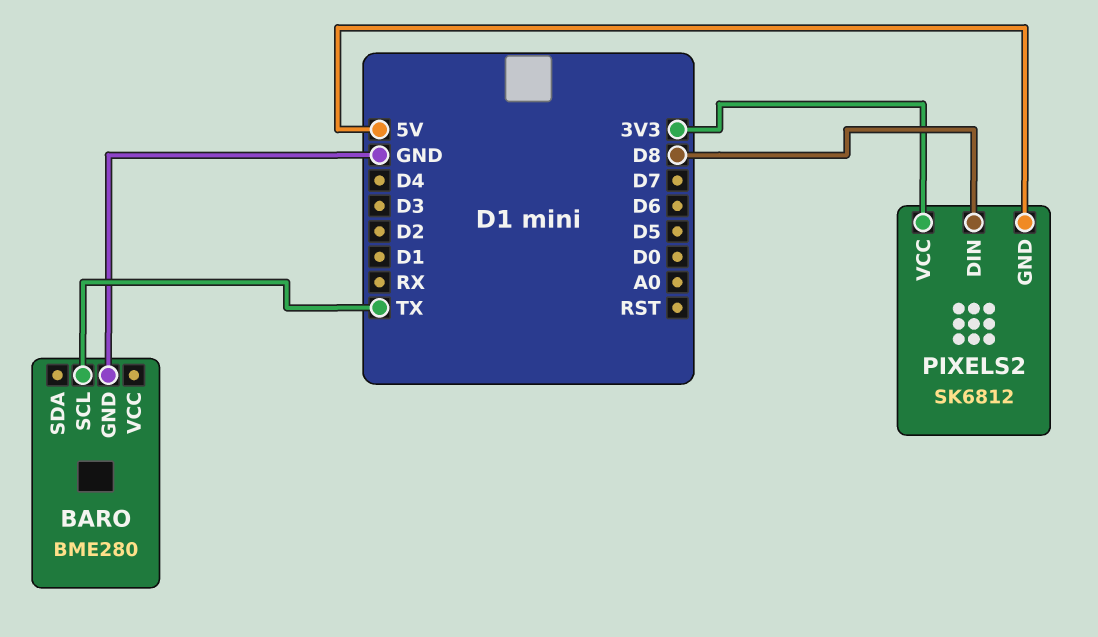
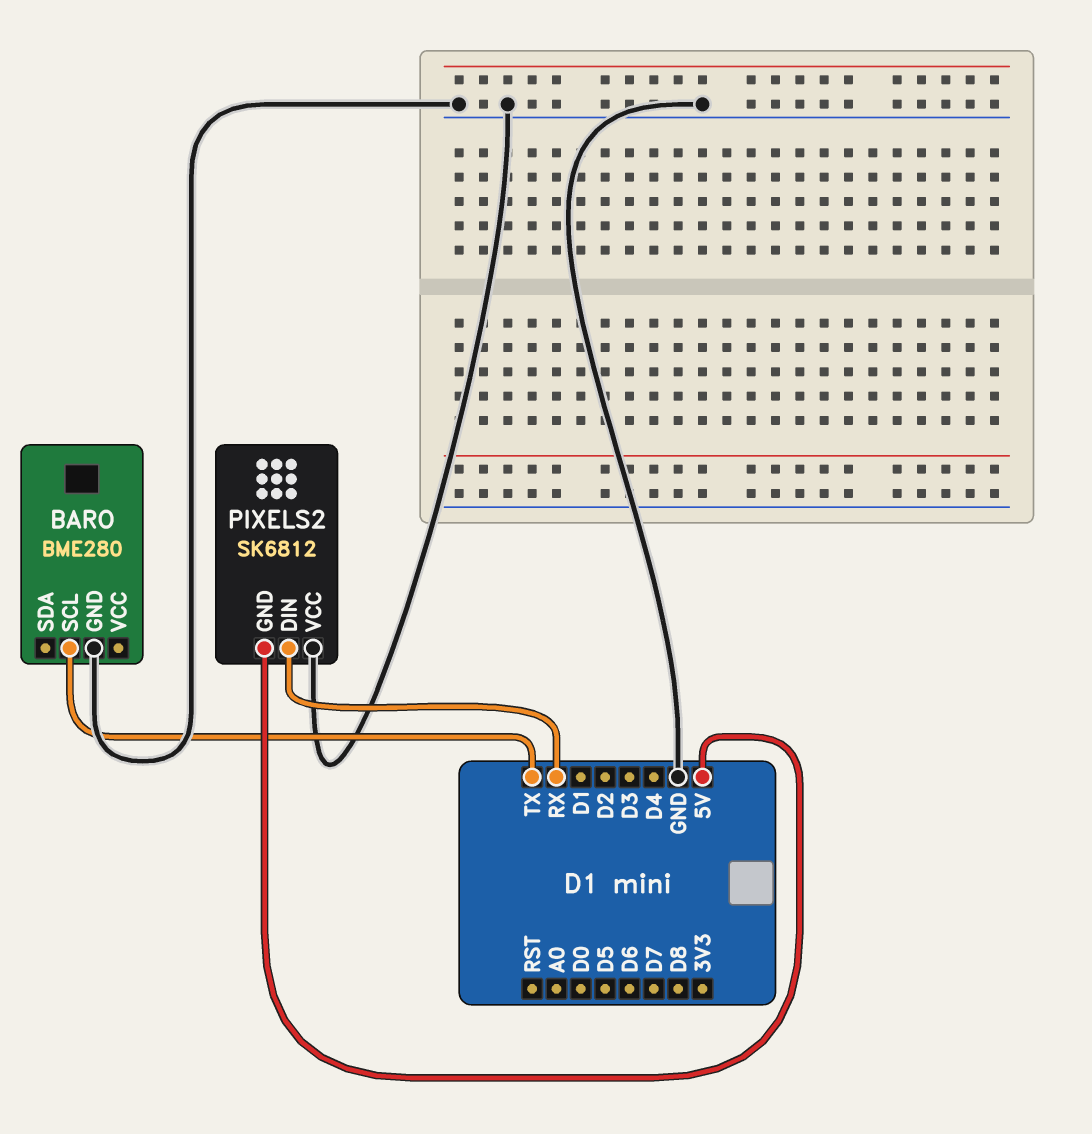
PIXELS2 pin DIN: D8 -> RX
PIXELS2 pin VCC: 3V3 -> GND

